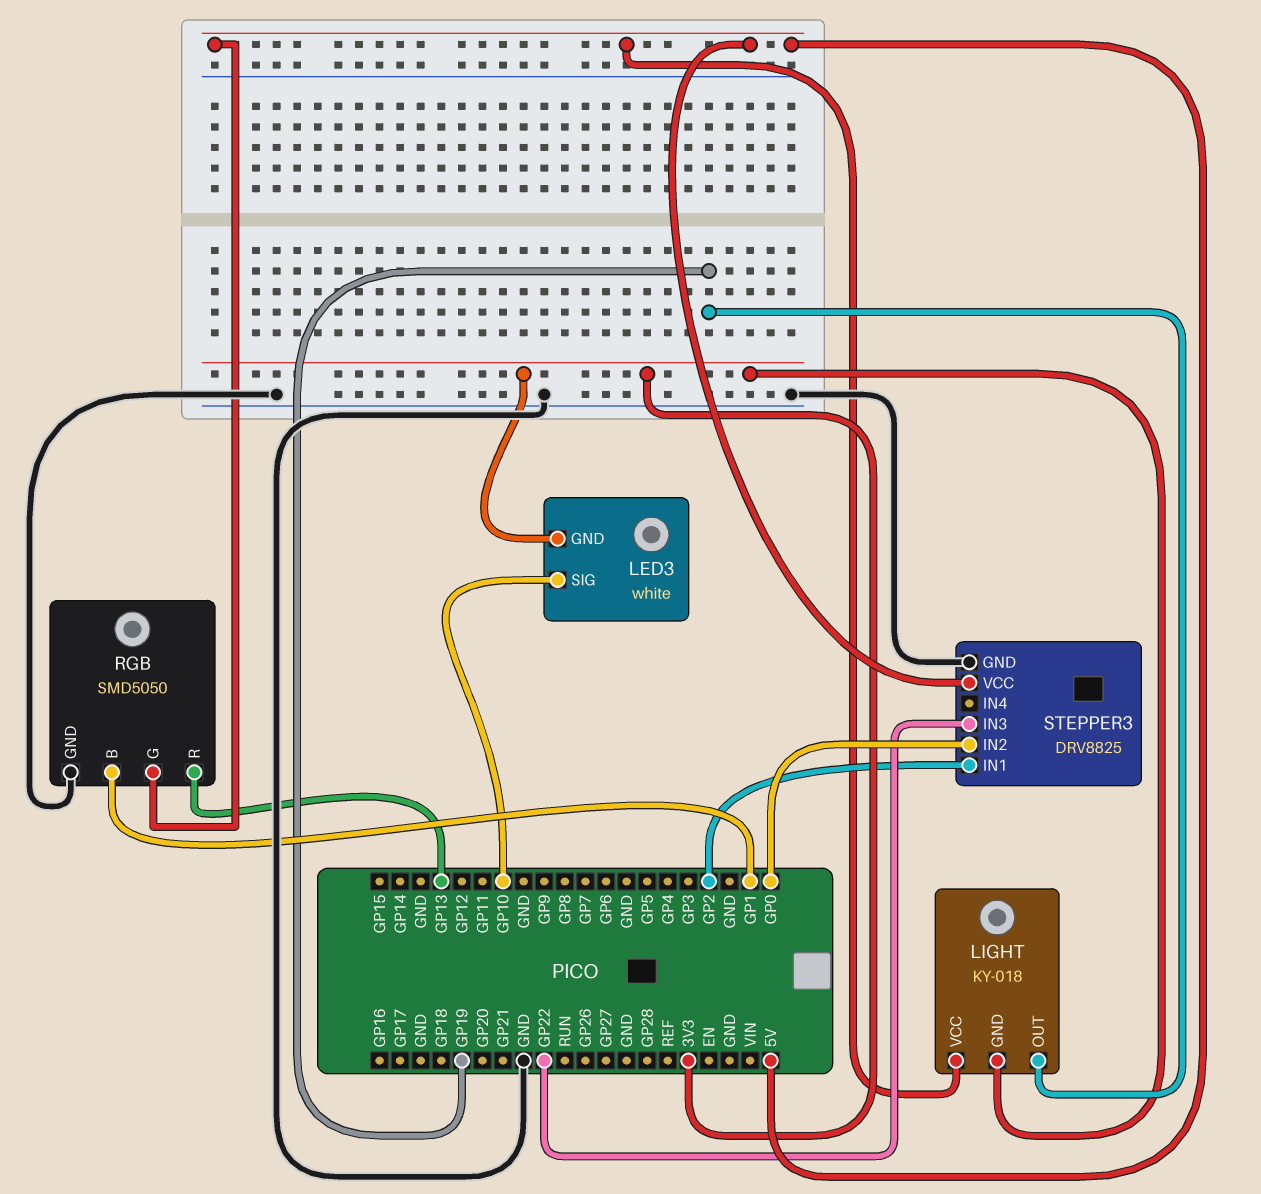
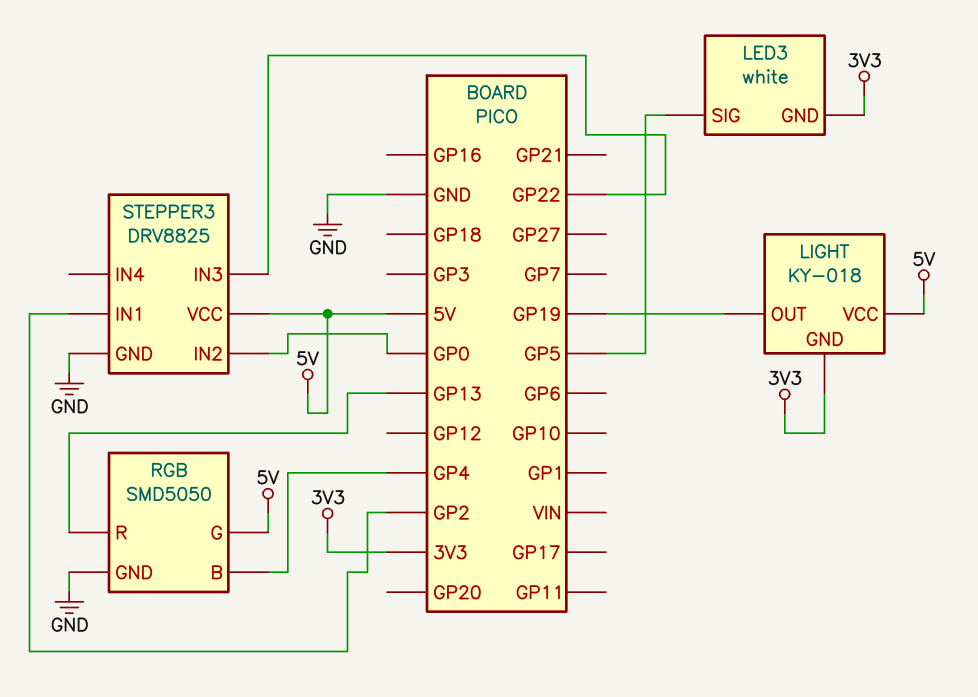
LED3 pin SIG: GP10 -> GP5
RGB pin B: GP1 -> GP4

